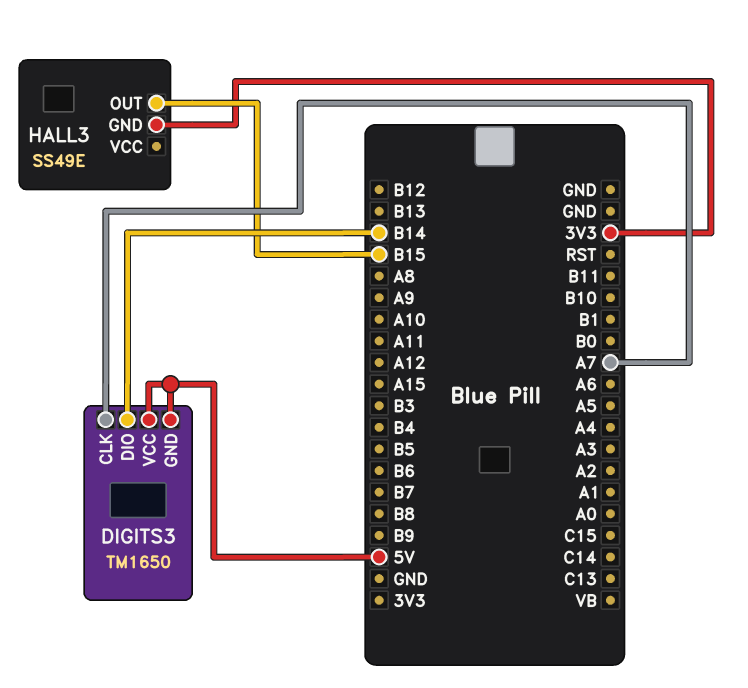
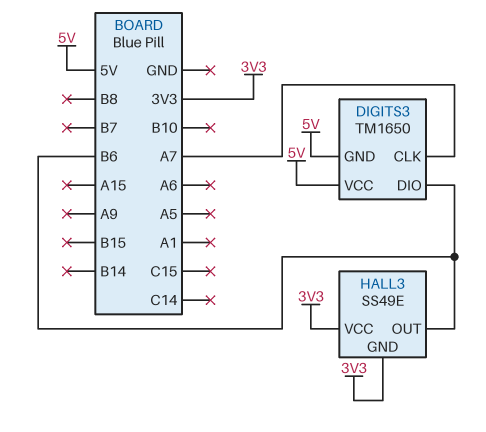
DIGITS3 pin DIO: B14 -> B6
HALL3 pin OUT: B15 -> B6
HALL3 pin VCC: none -> 3V3

